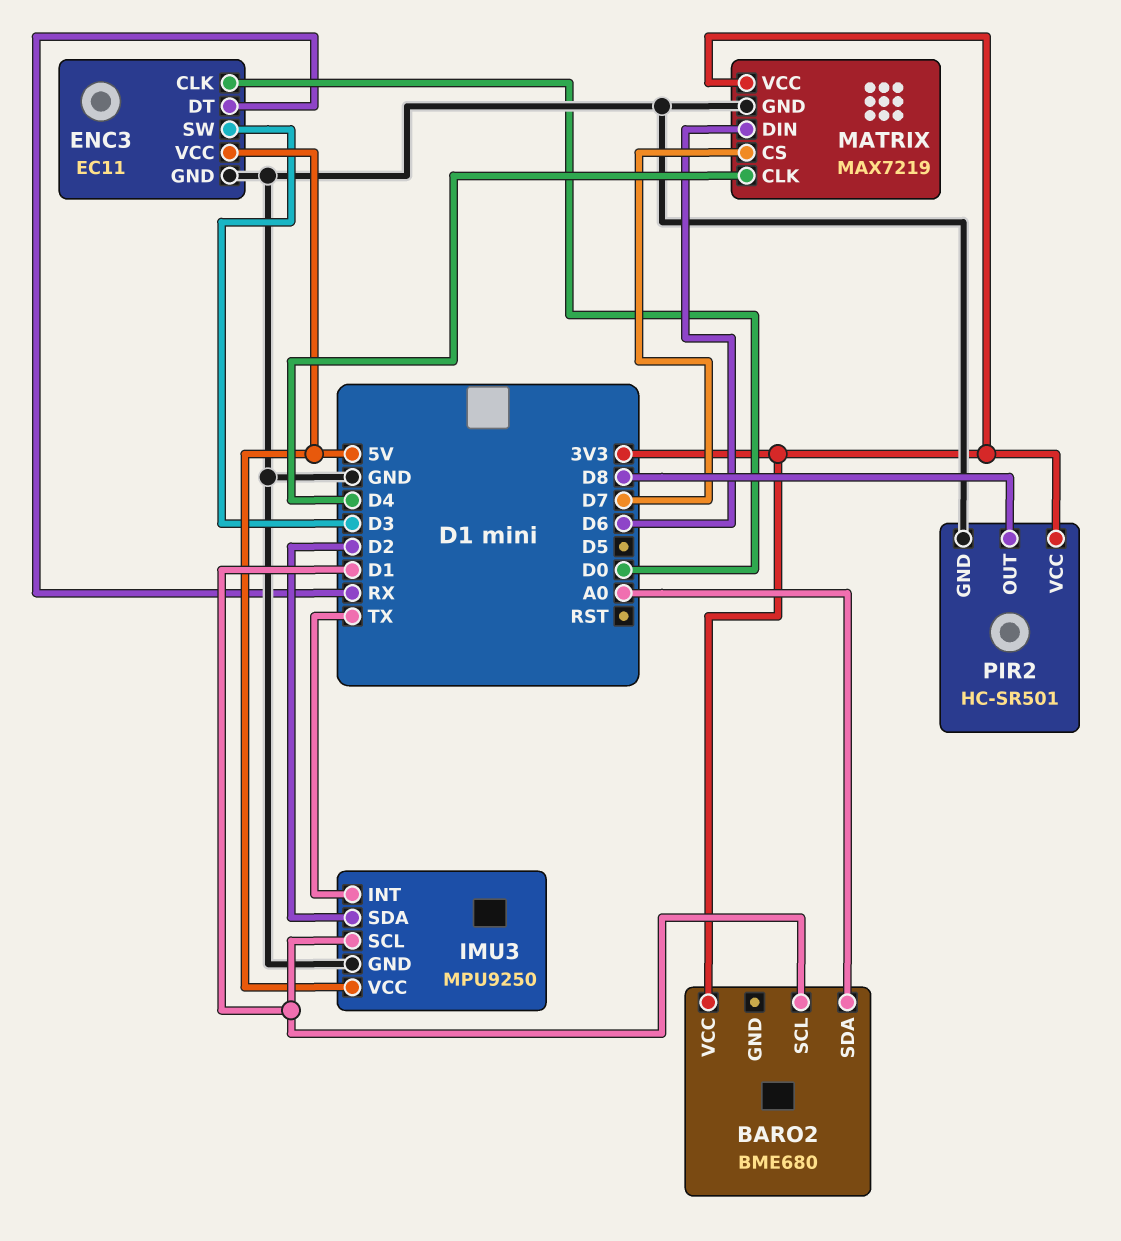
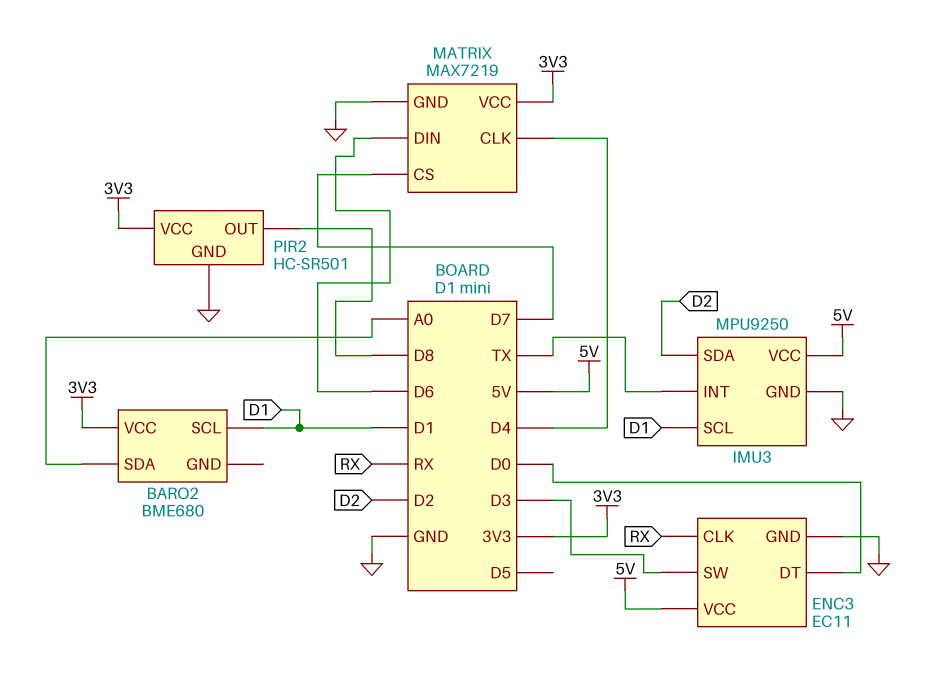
ENC3 pin CLK: D0 -> RX
ENC3 pin DT: RX -> D0

